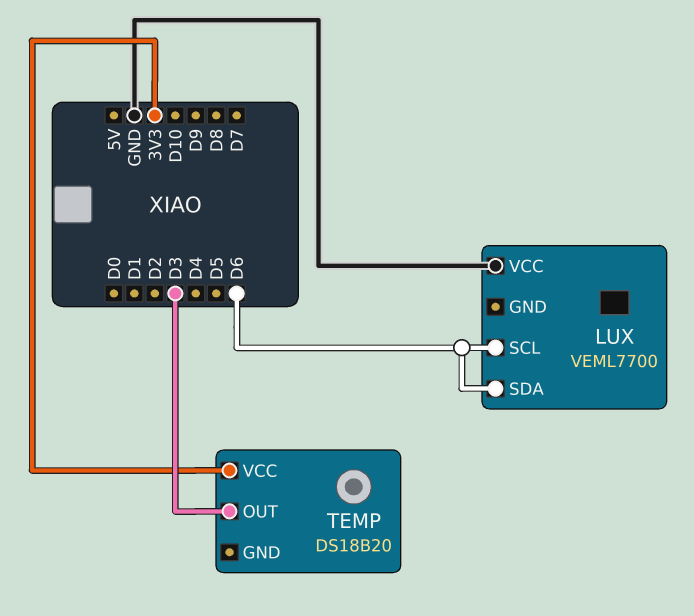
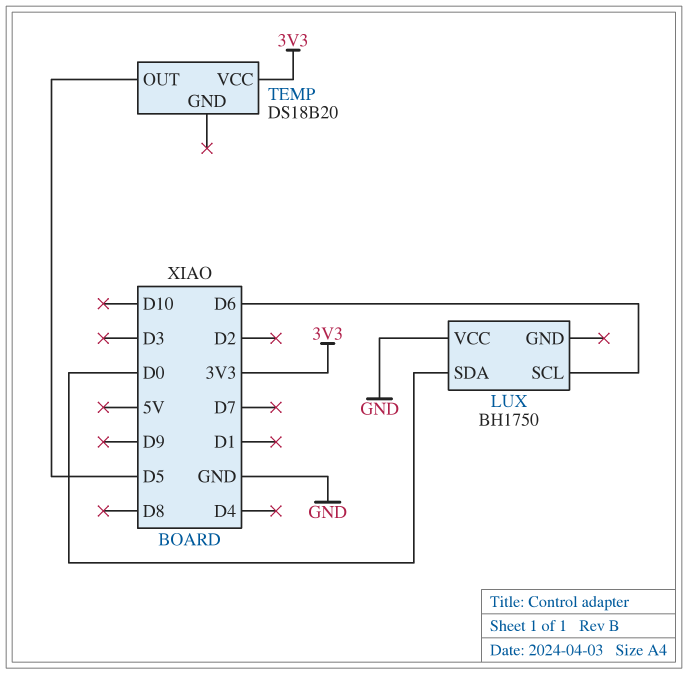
LUX: VEML7700 -> BH1750
LUX pin SDA: D6 -> D0
TEMP pin OUT: D3 -> D5

